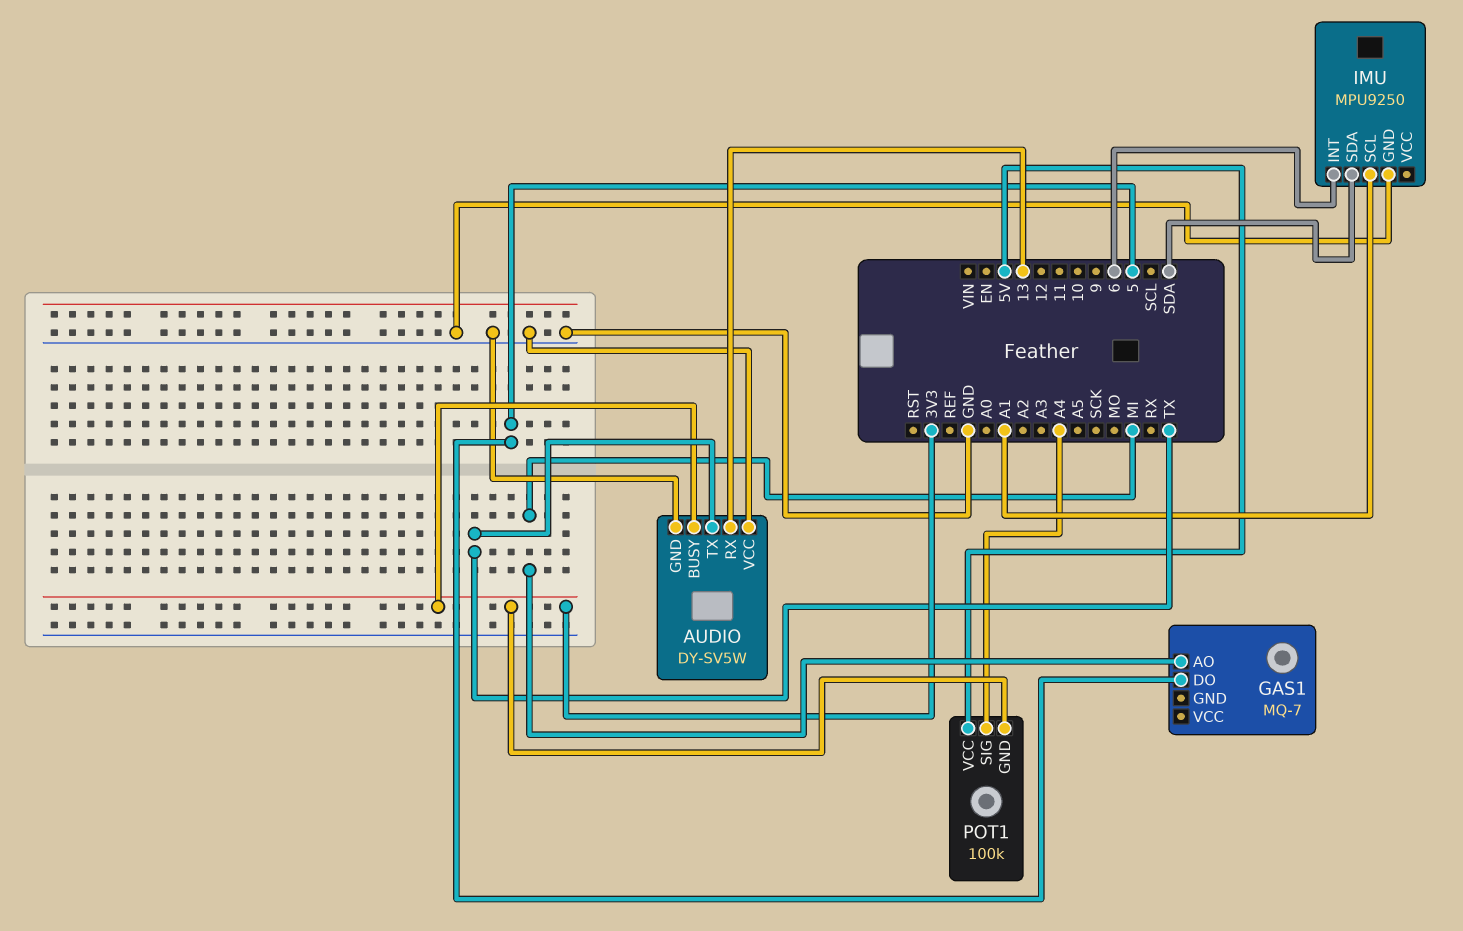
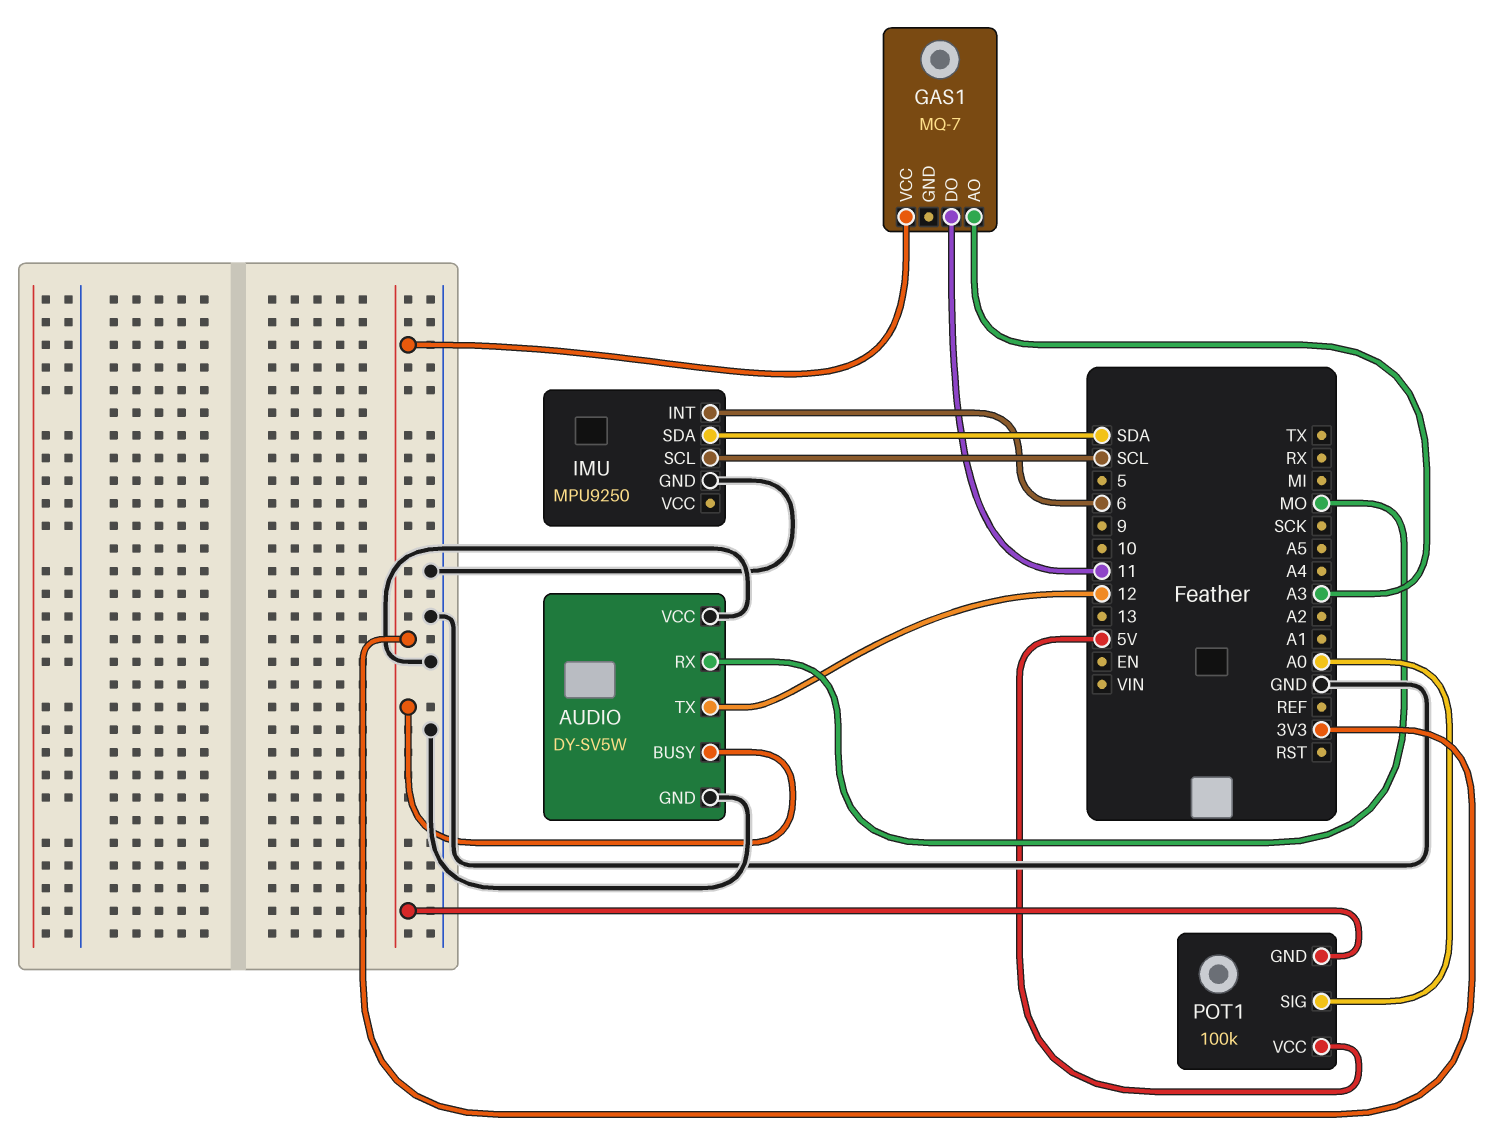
AUDIO pin RX: 13 -> MO
AUDIO pin TX: TX -> 12
GAS1 pin AO: MI -> A3
GAS1 pin DO: 5 -> 11
GAS1 pin VCC: none -> 3V3
IMU pin SCL: A1 -> SCL
POT1 pin SIG: A4 -> A0

